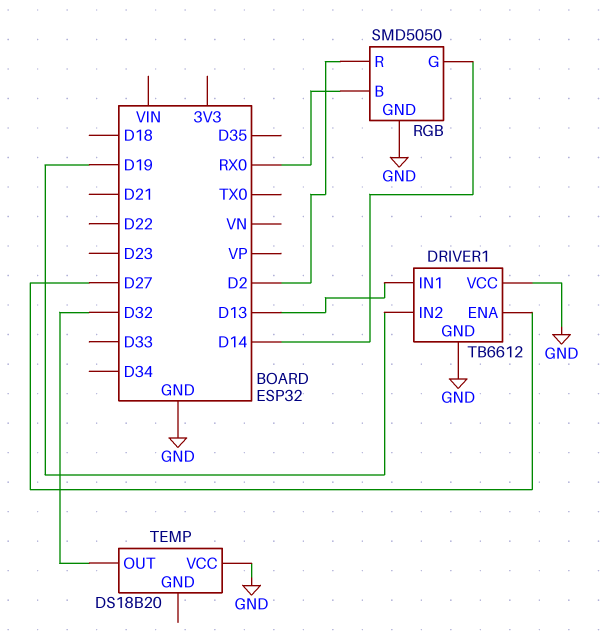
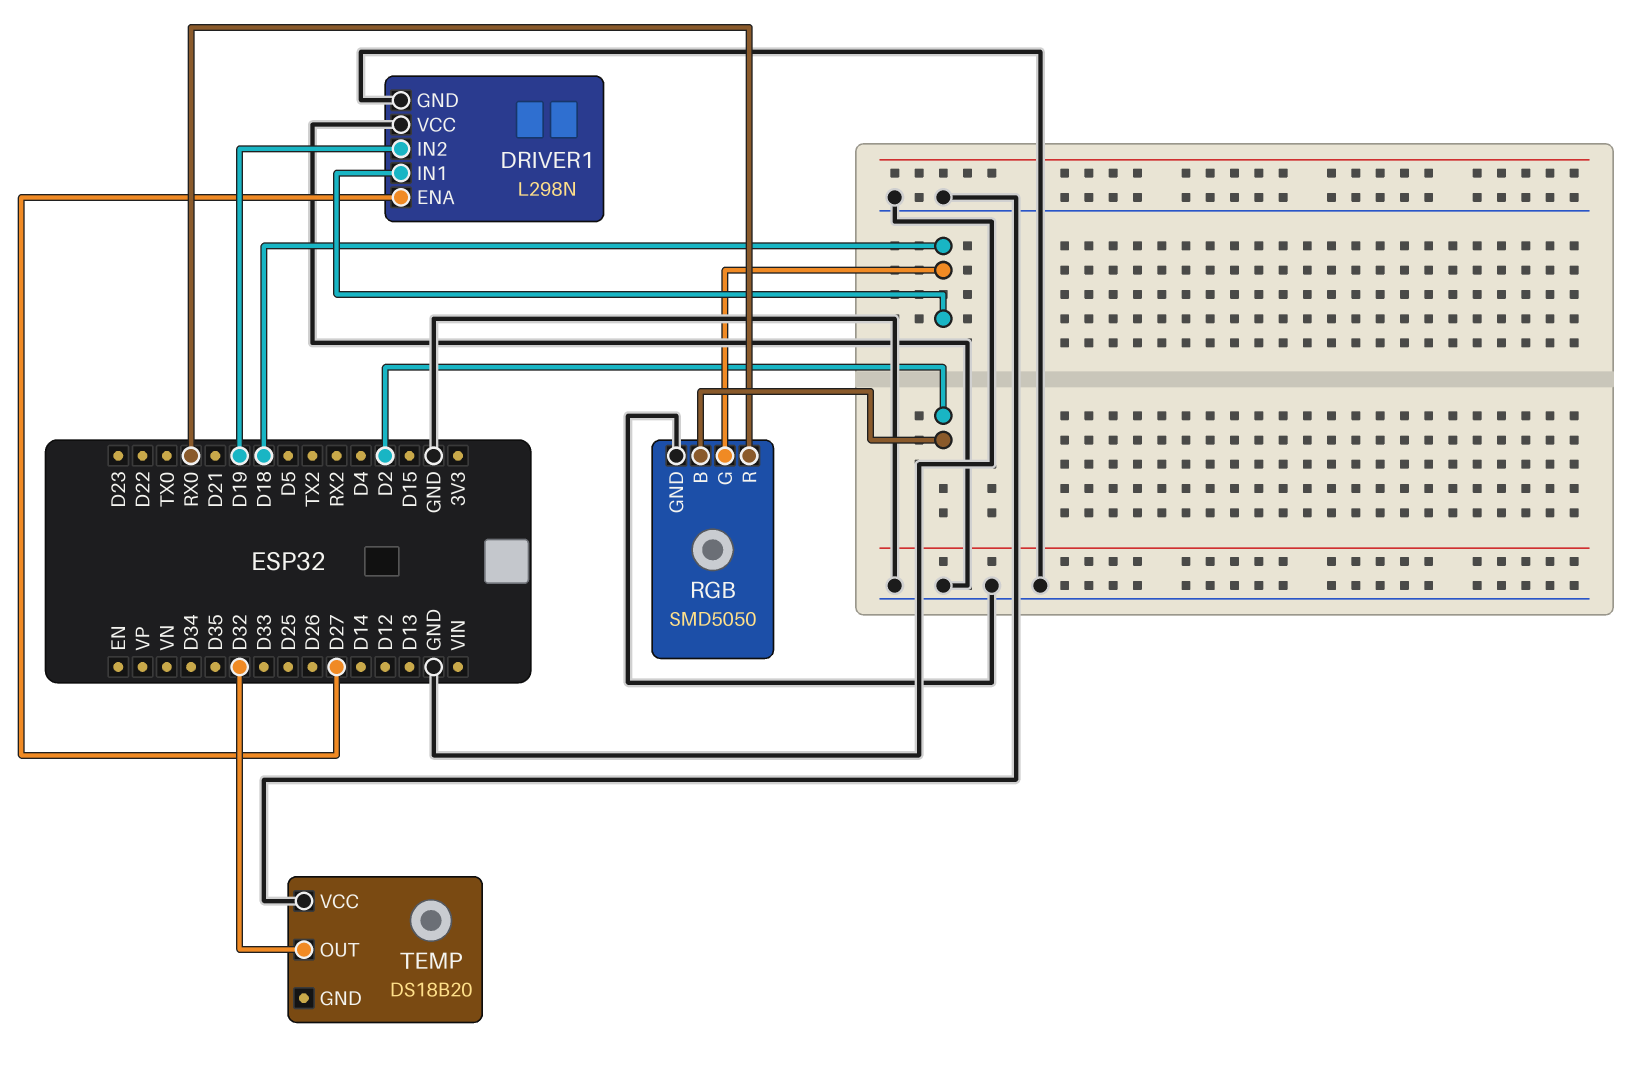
DRIVER1: TB6612 -> L298N
DRIVER1 pin IN1: D13 -> D18
RGB pin B: RX0 -> D2
RGB pin G: D14 -> D18
RGB pin R: D2 -> RX0

